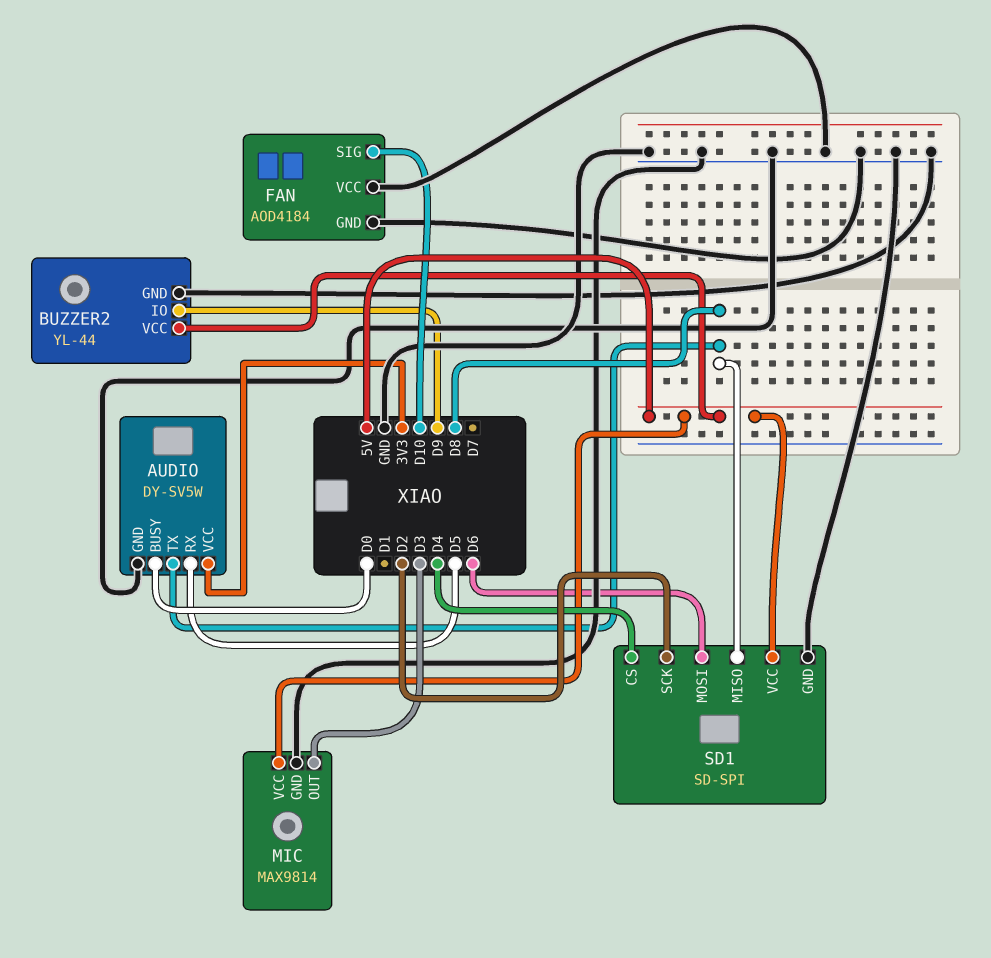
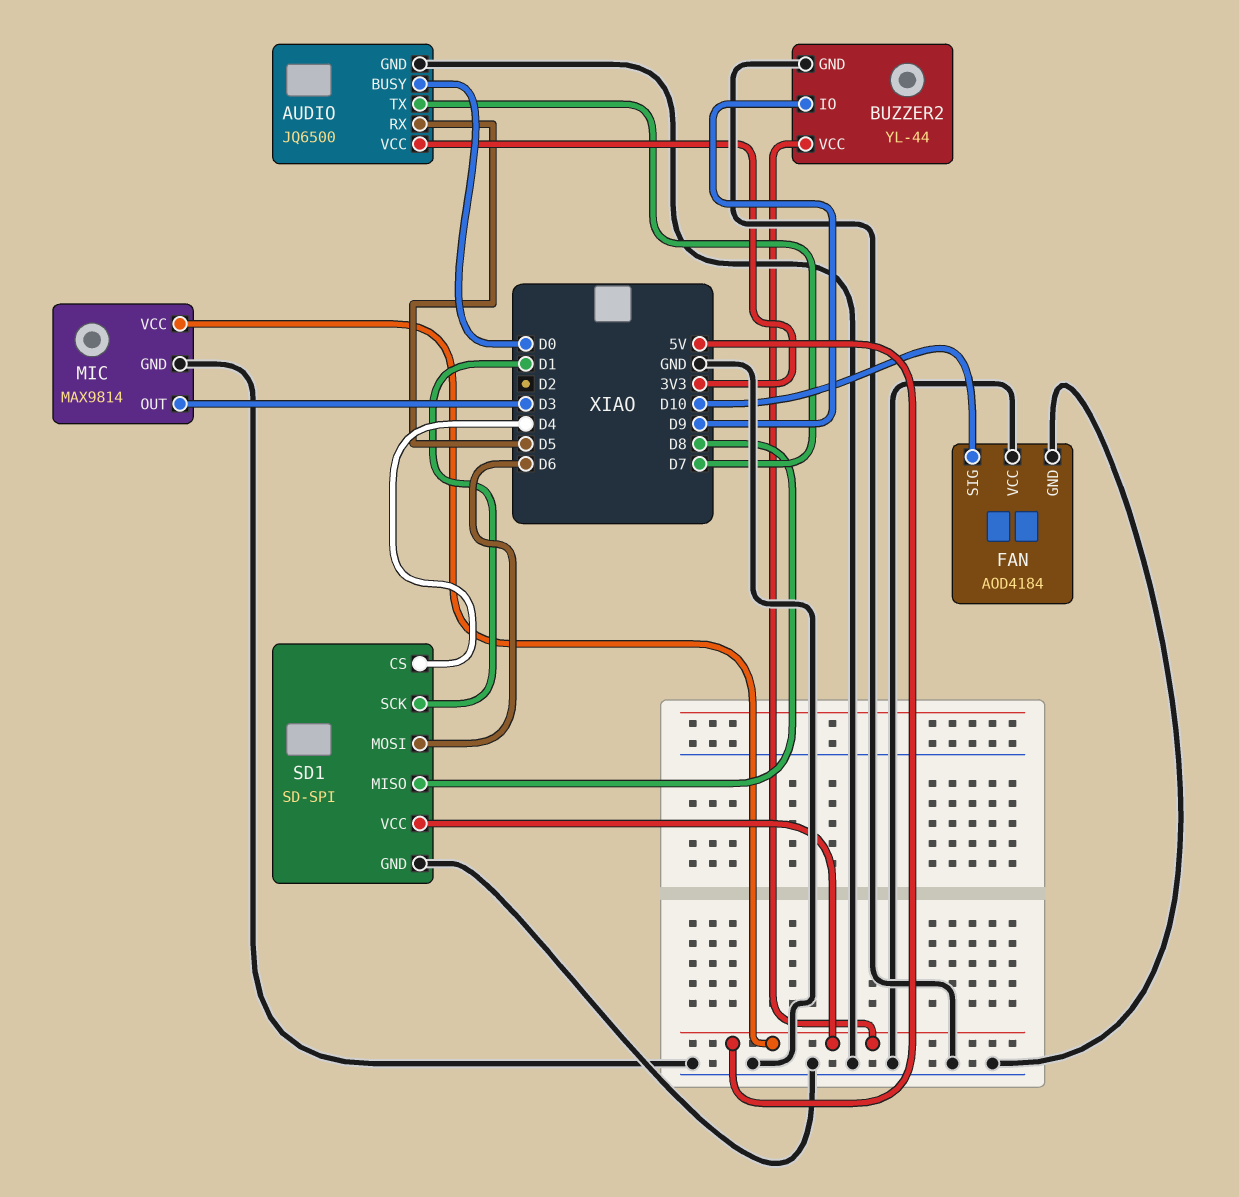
AUDIO: DY-SV5W -> JQ6500
AUDIO pin TX: D8 -> D7
SD1 pin SCK: D2 -> D1

